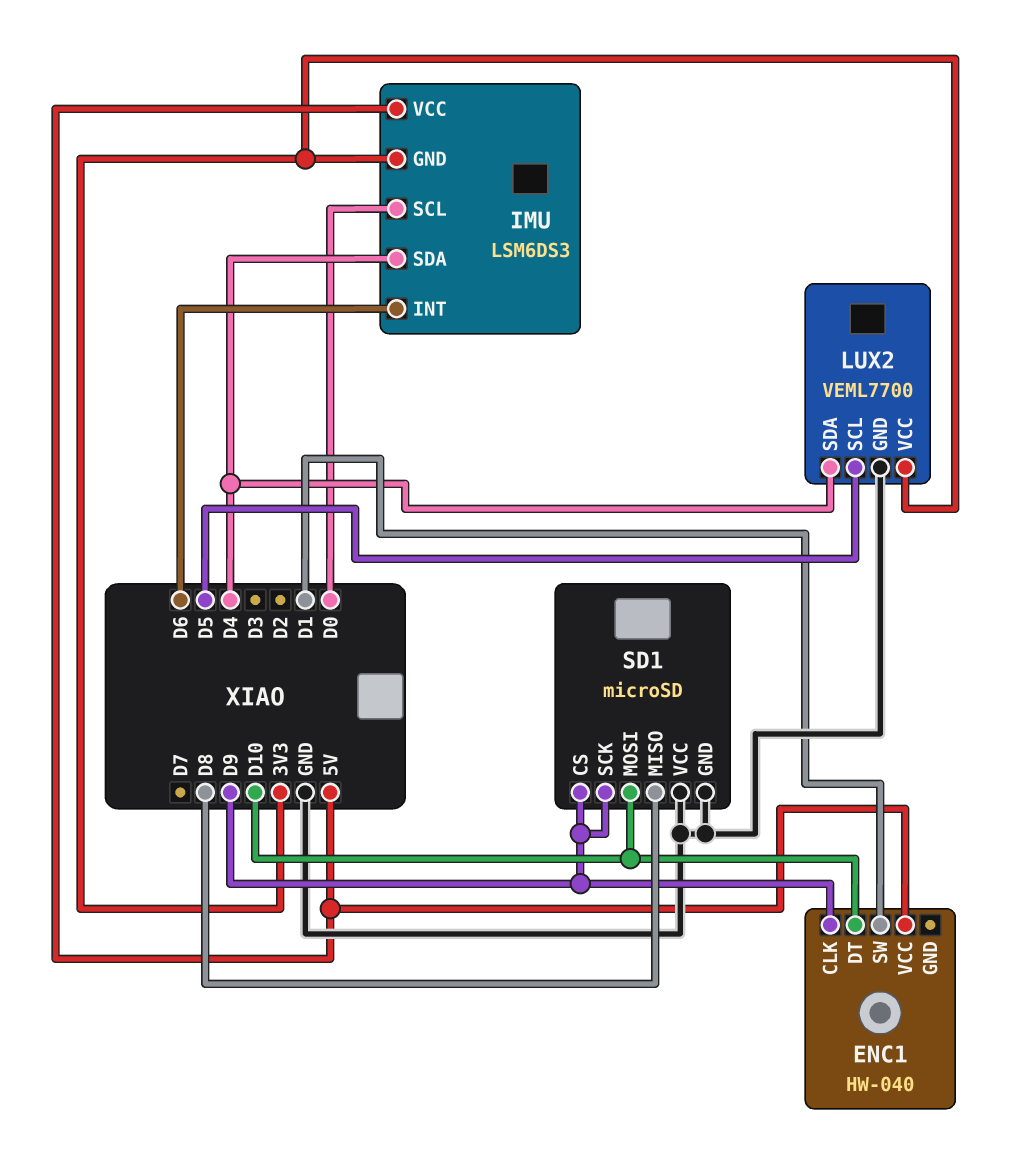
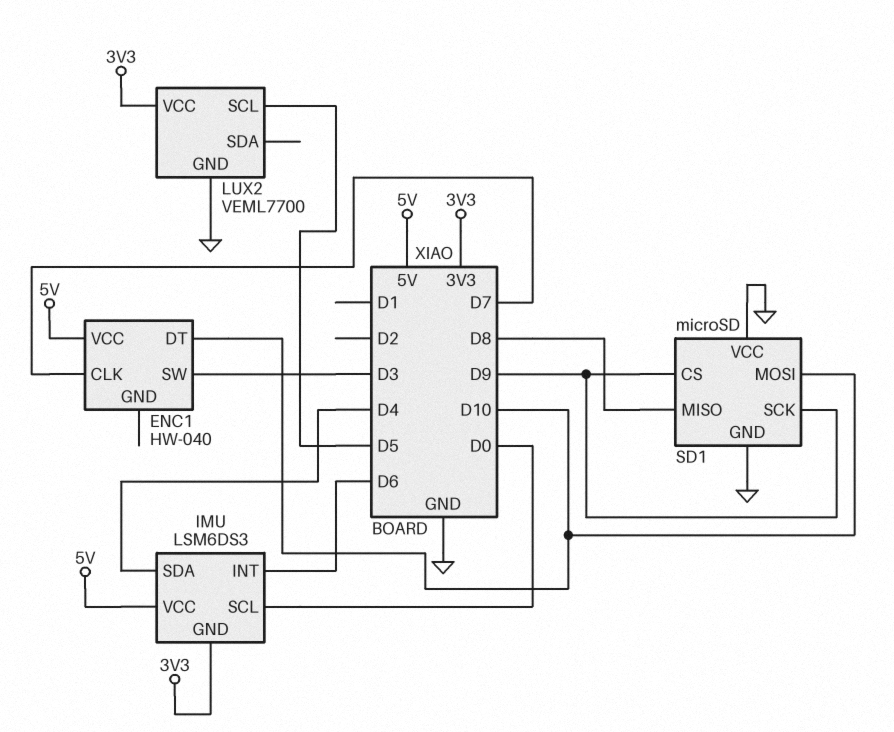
ENC1 pin CLK: D9 -> D7
ENC1 pin SW: D1 -> D3
LUX2 pin SDA: D4 -> none

